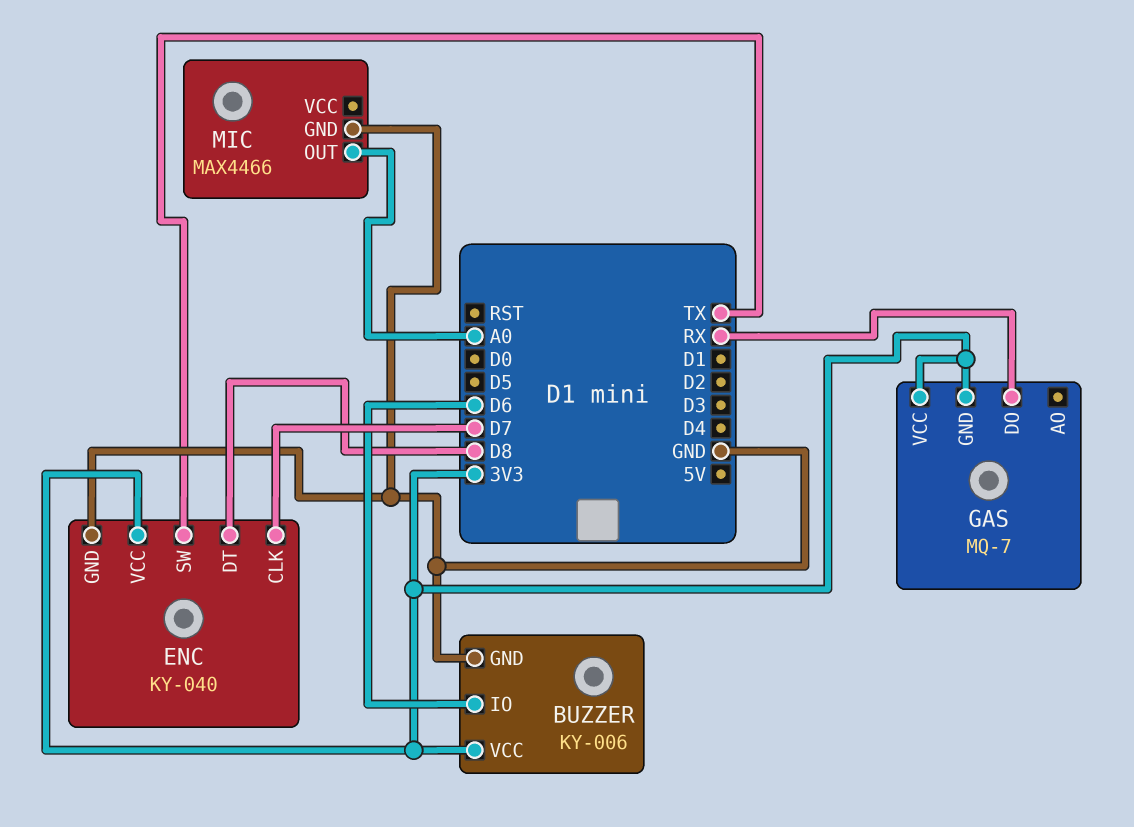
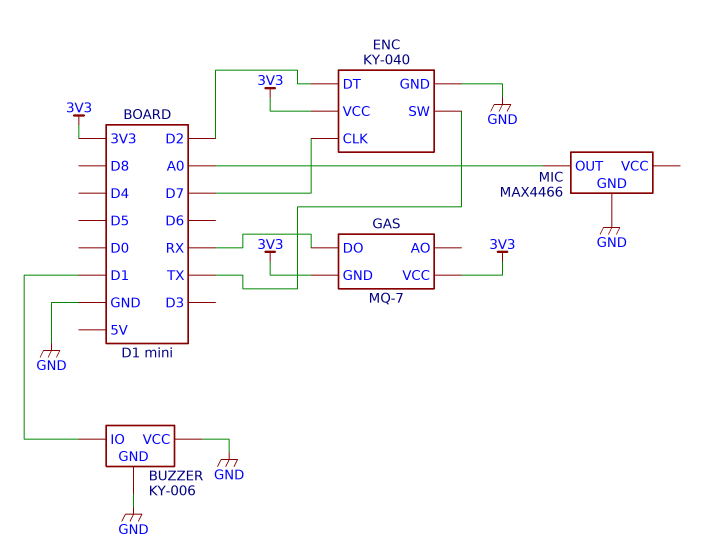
BUZZER pin IO: D6 -> D1
BUZZER pin VCC: 3V3 -> GND
ENC pin DT: D8 -> D2

